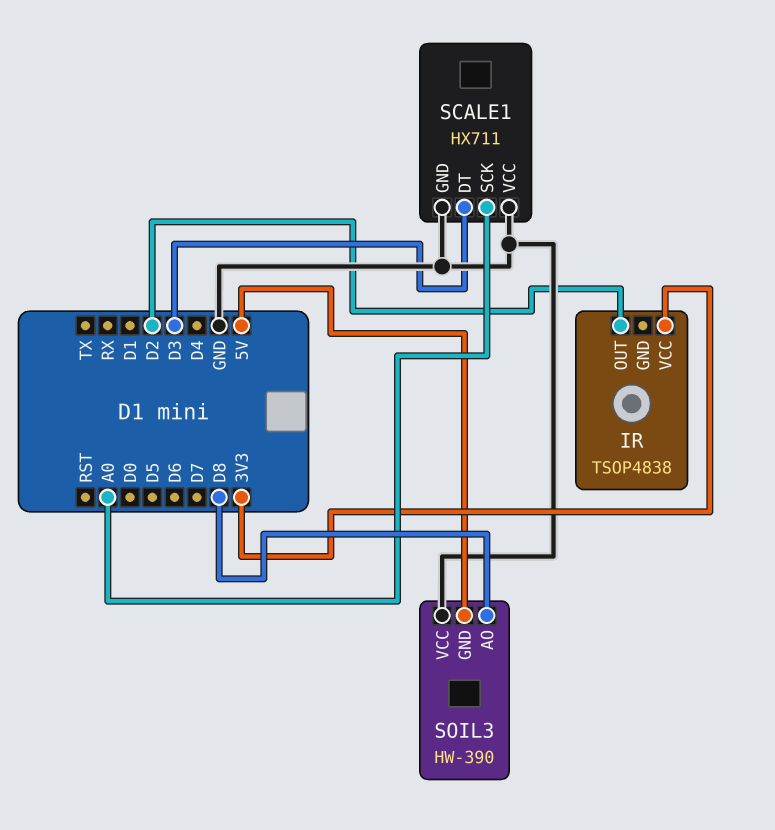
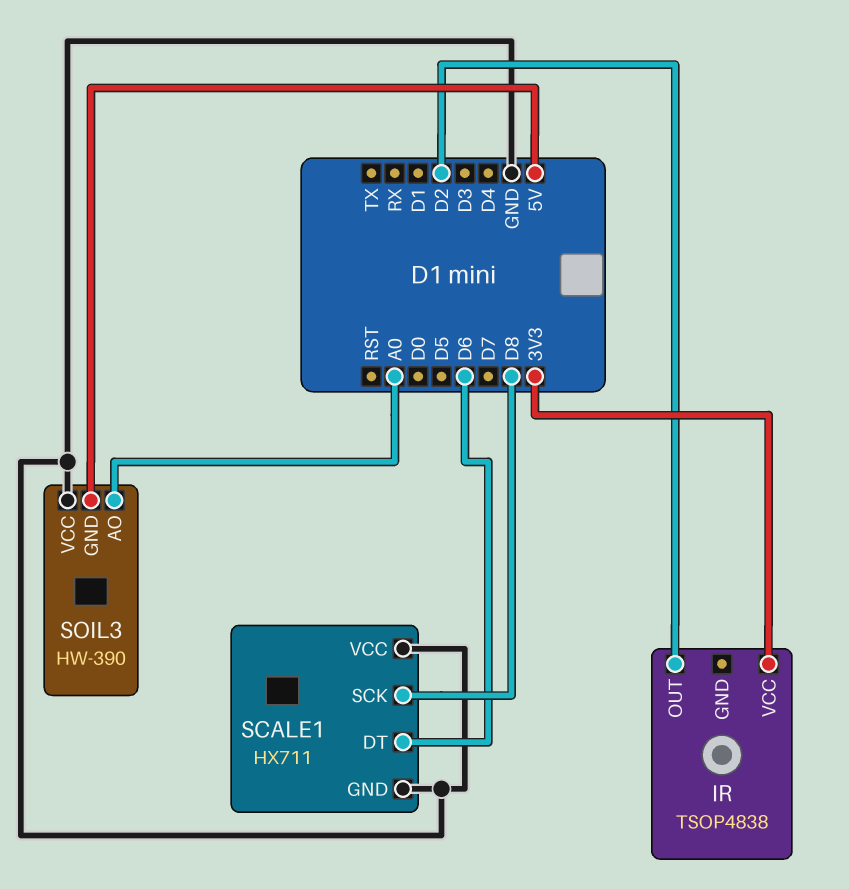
SCALE1 pin DT: D3 -> D6
SCALE1 pin SCK: A0 -> D8
SOIL3 pin AO: D8 -> A0

